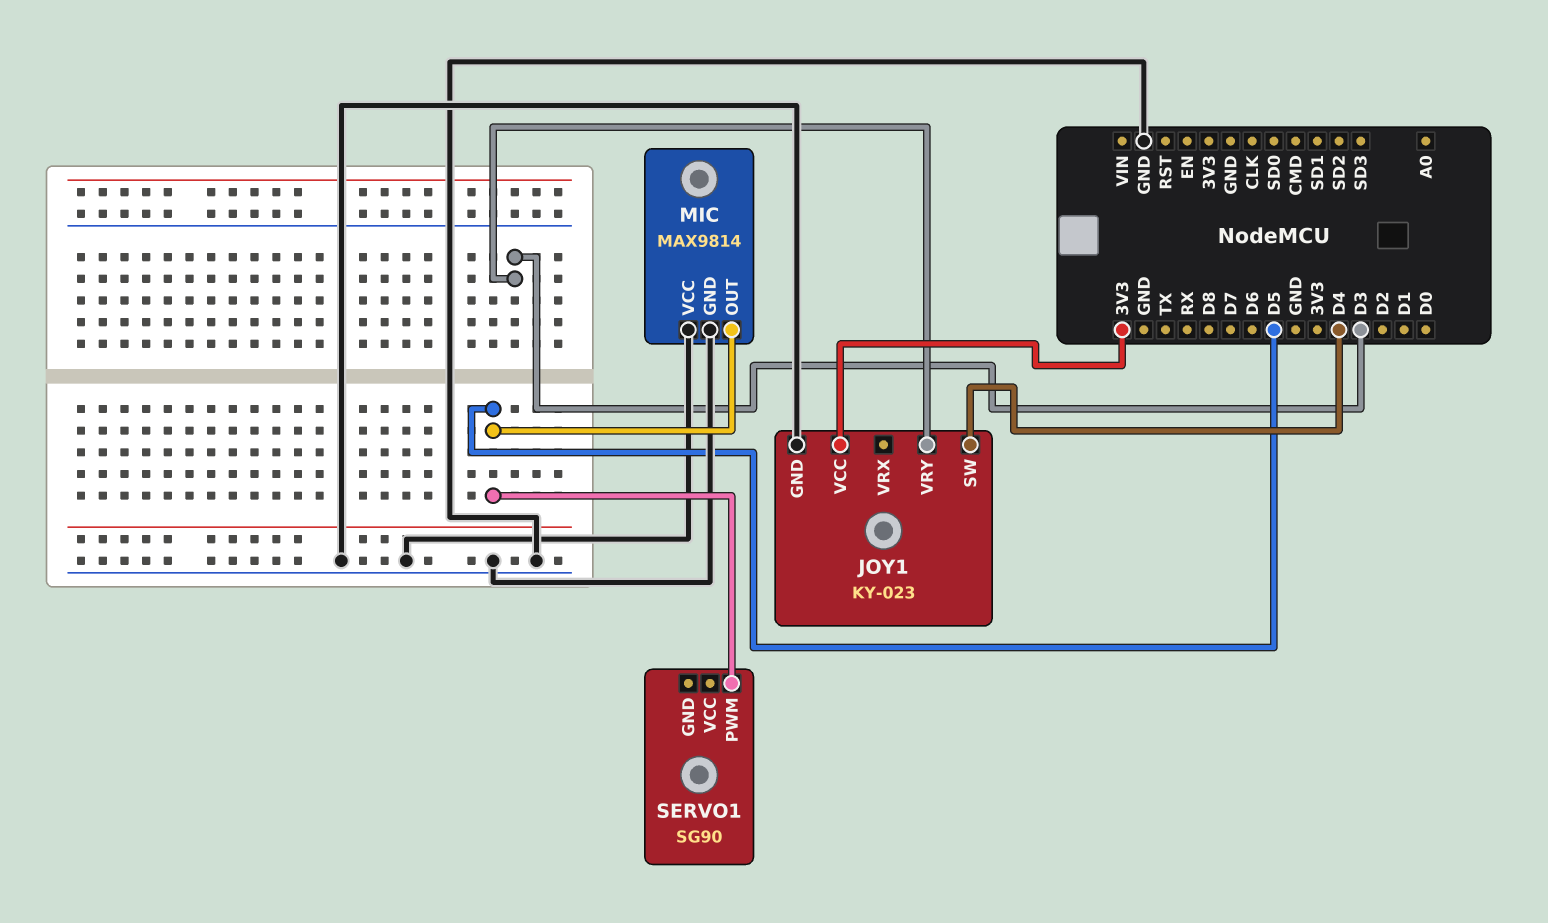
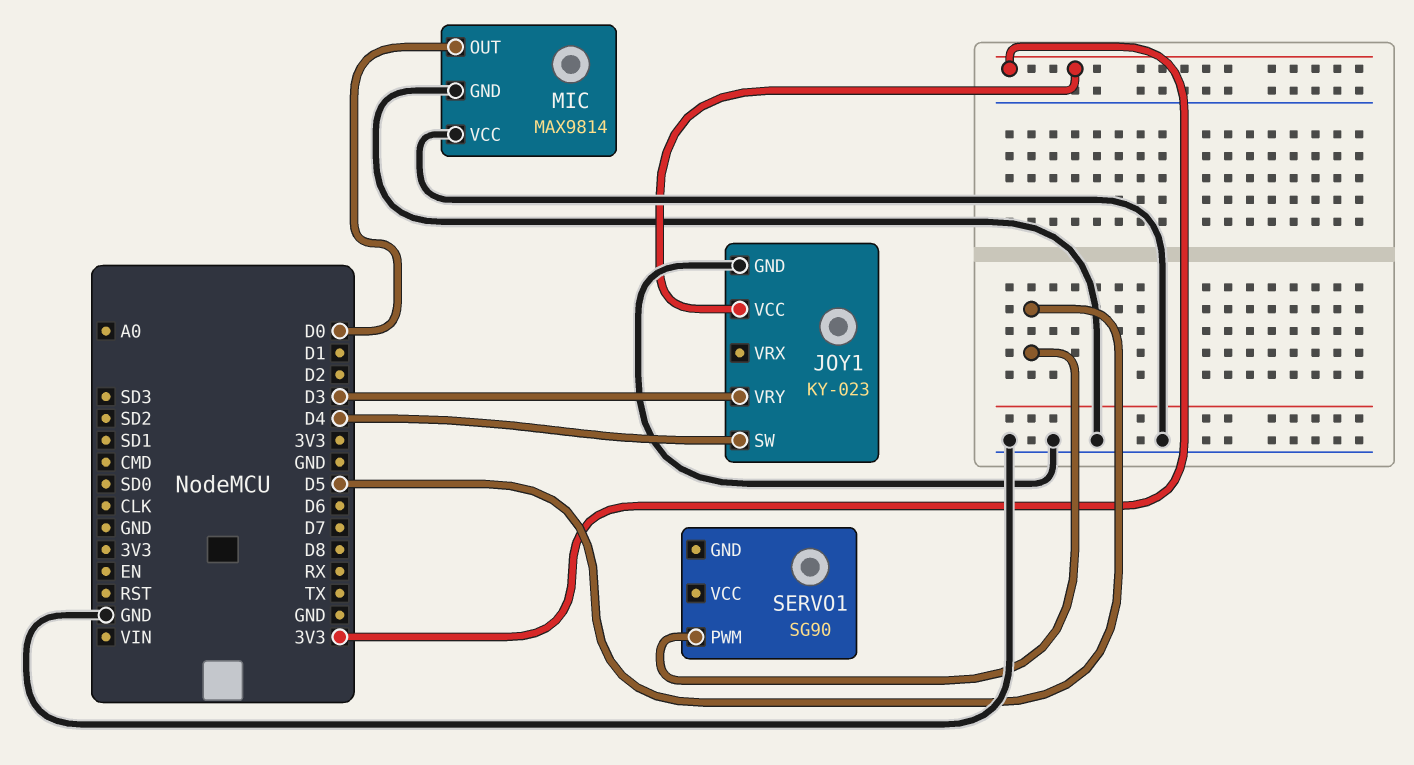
MIC pin OUT: D5 -> D0

